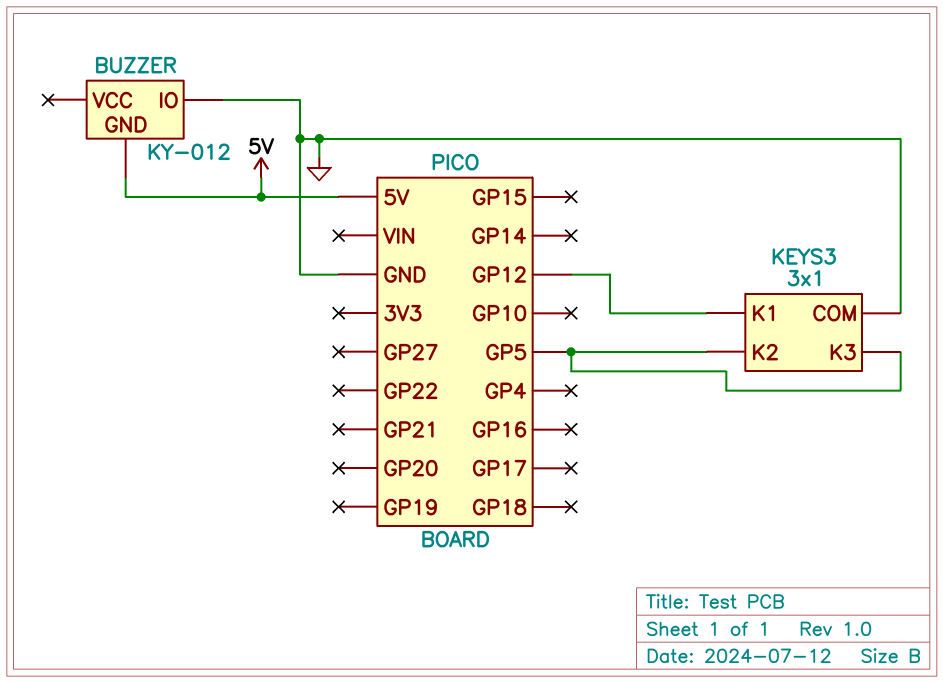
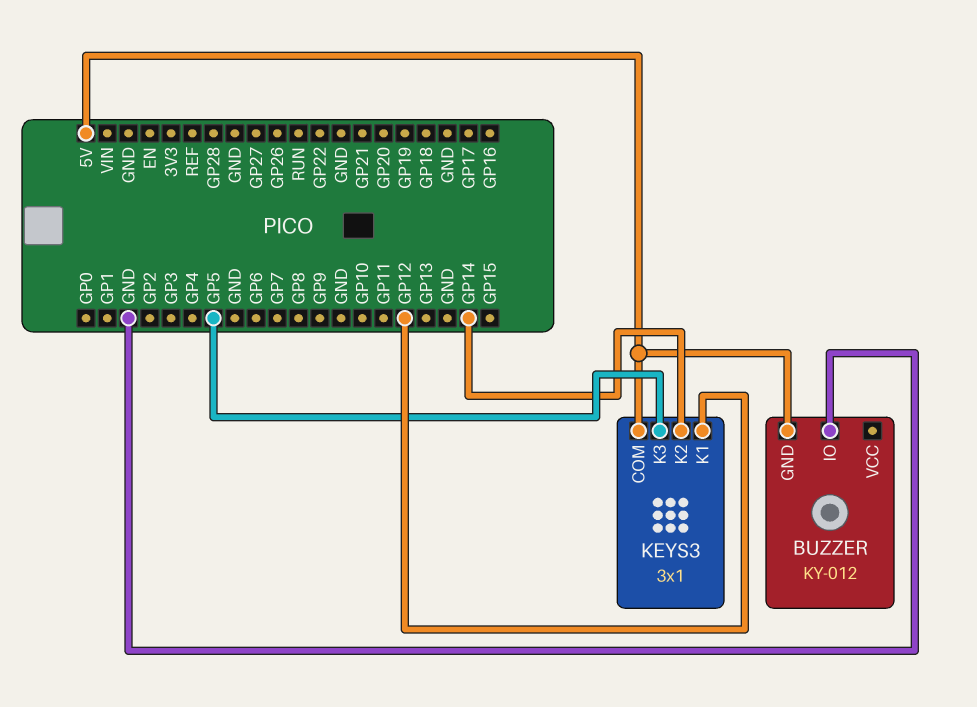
KEYS3 pin COM: GND -> 5V
KEYS3 pin K2: GP5 -> GP14

